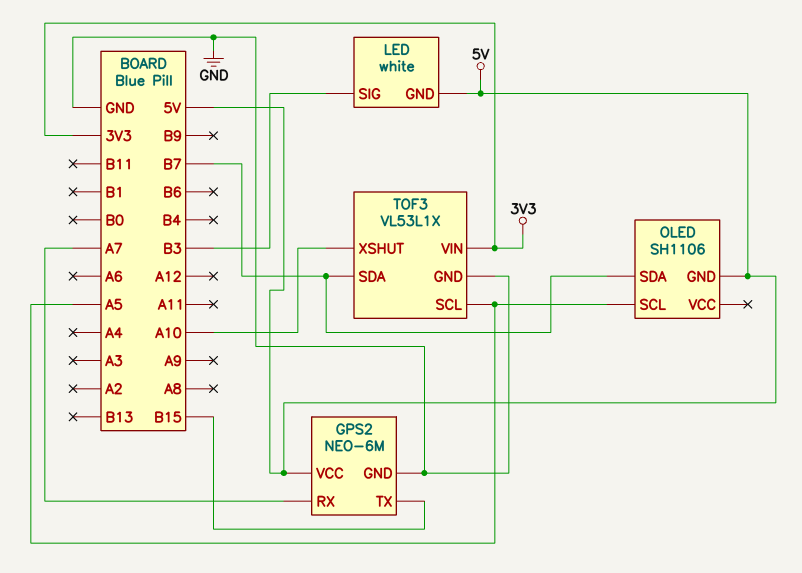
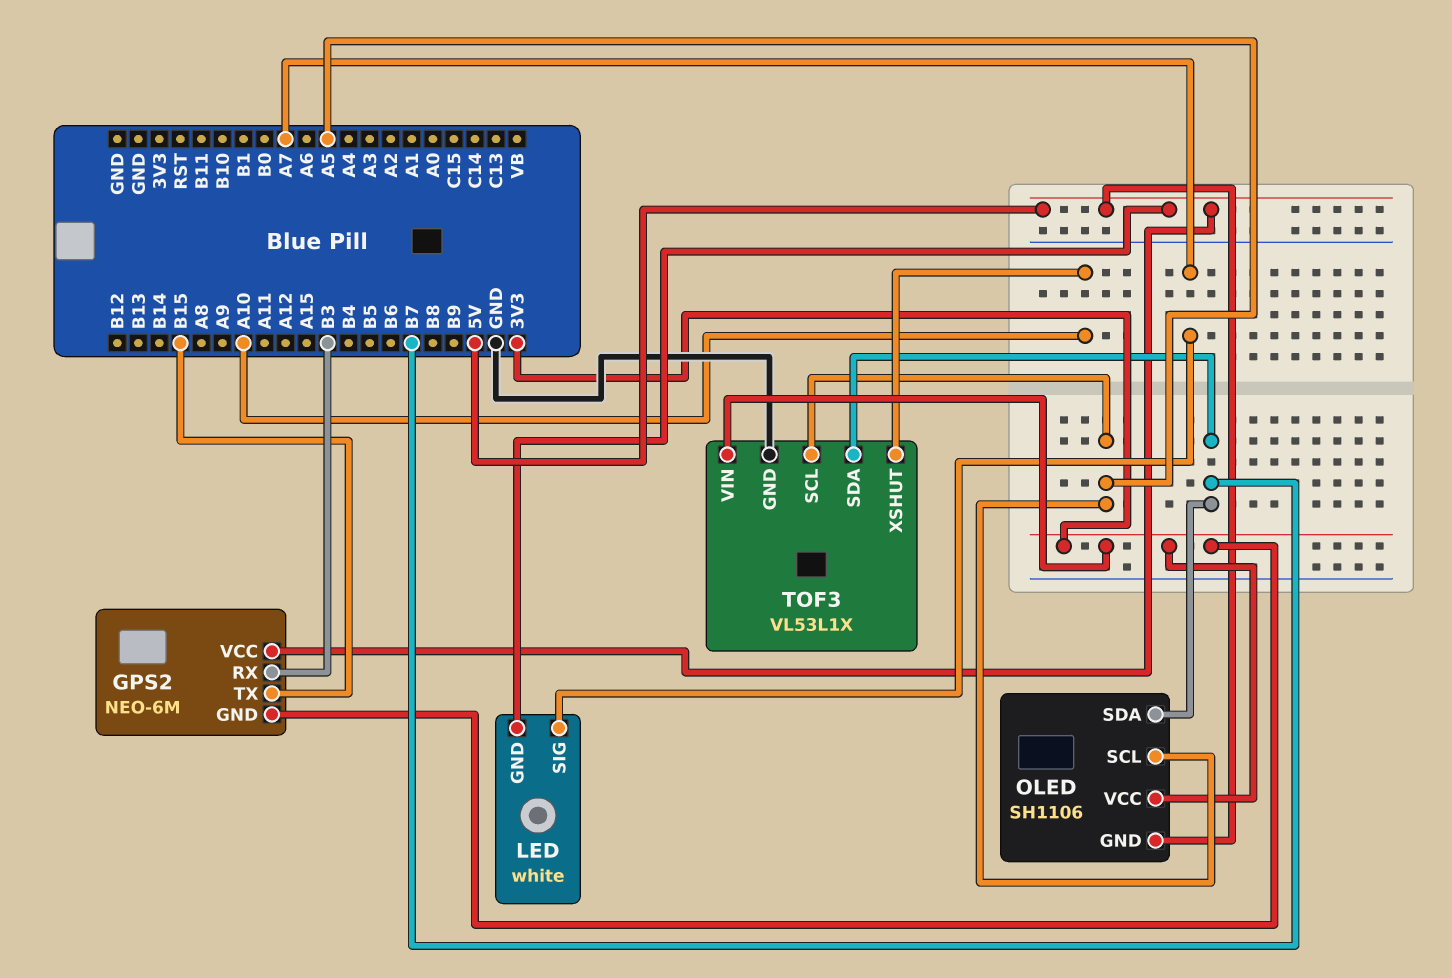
GPS2 pin GND: GND -> 3V3
GPS2 pin RX: A7 -> B3
LED pin SIG: B3 -> A7
OLED pin VCC: none -> 3V3

